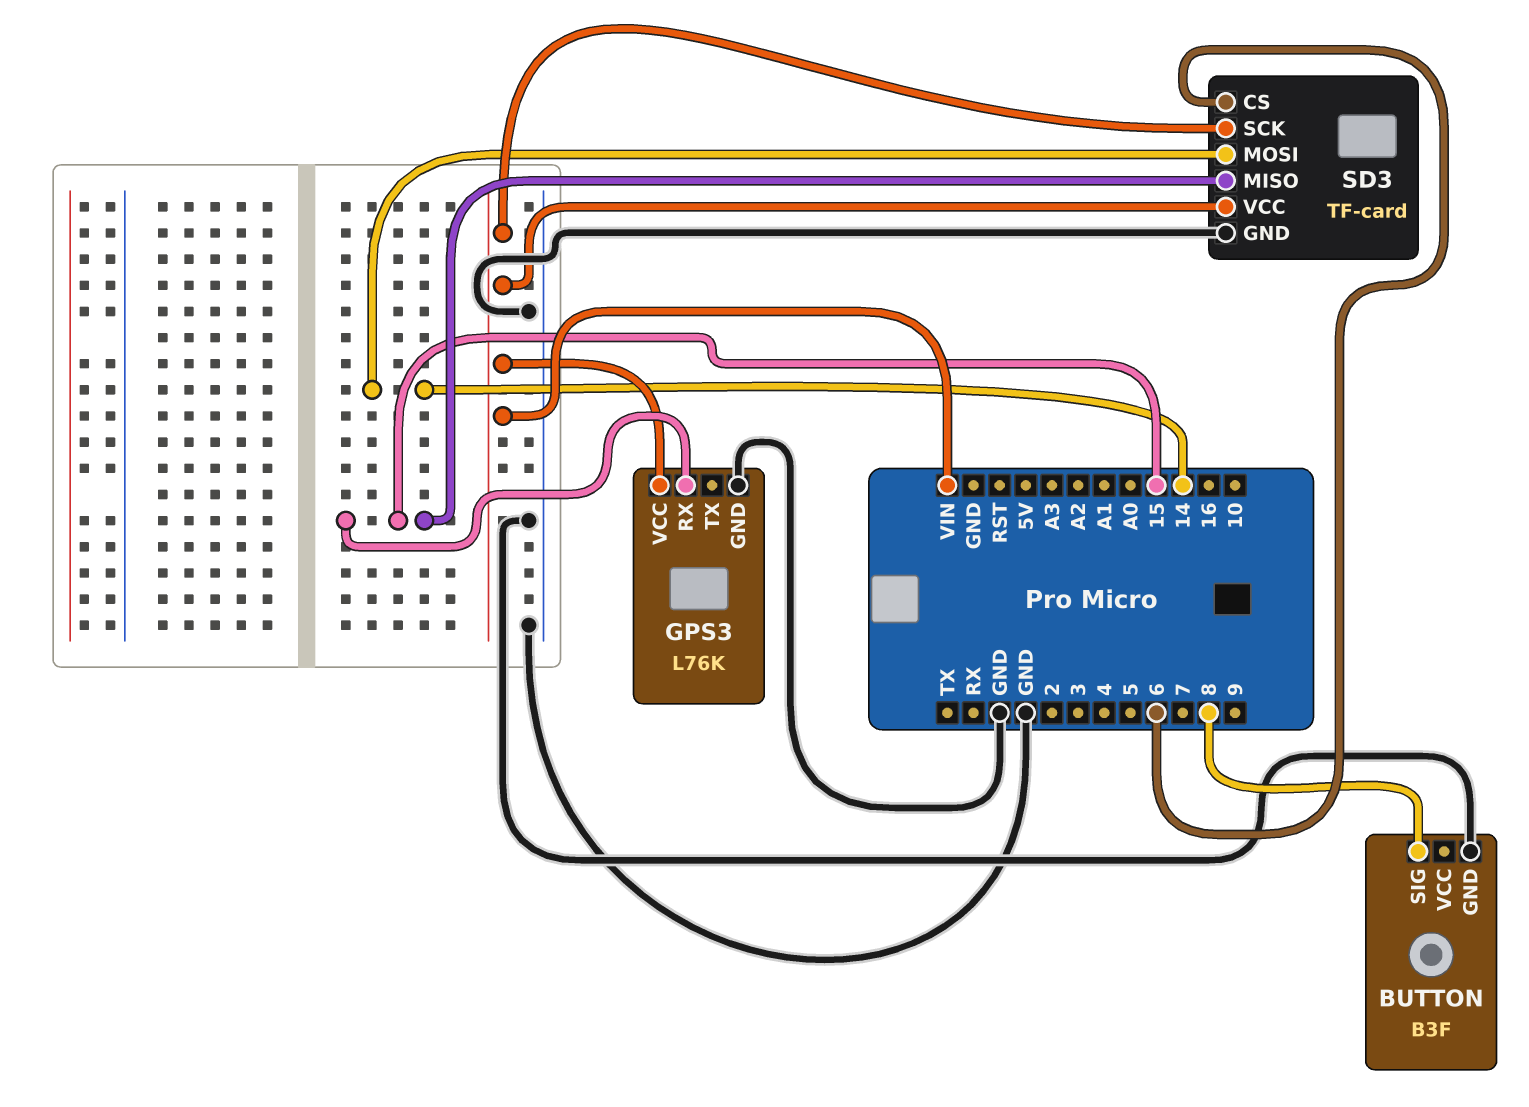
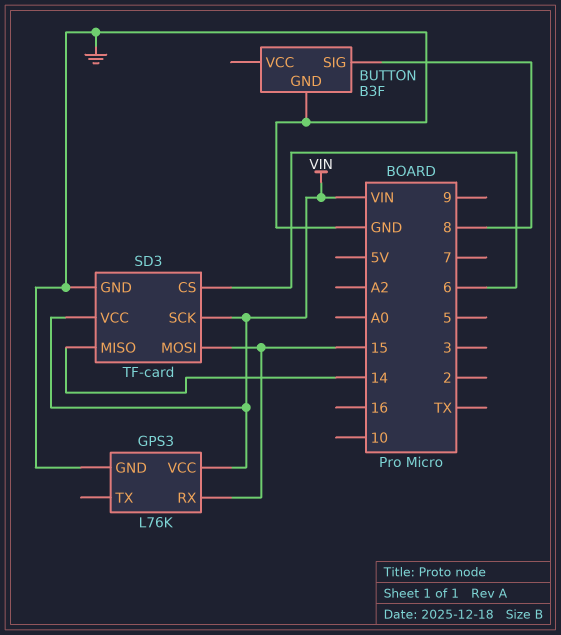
SD3 pin MISO: 15 -> 14
SD3 pin MOSI: 14 -> 15

